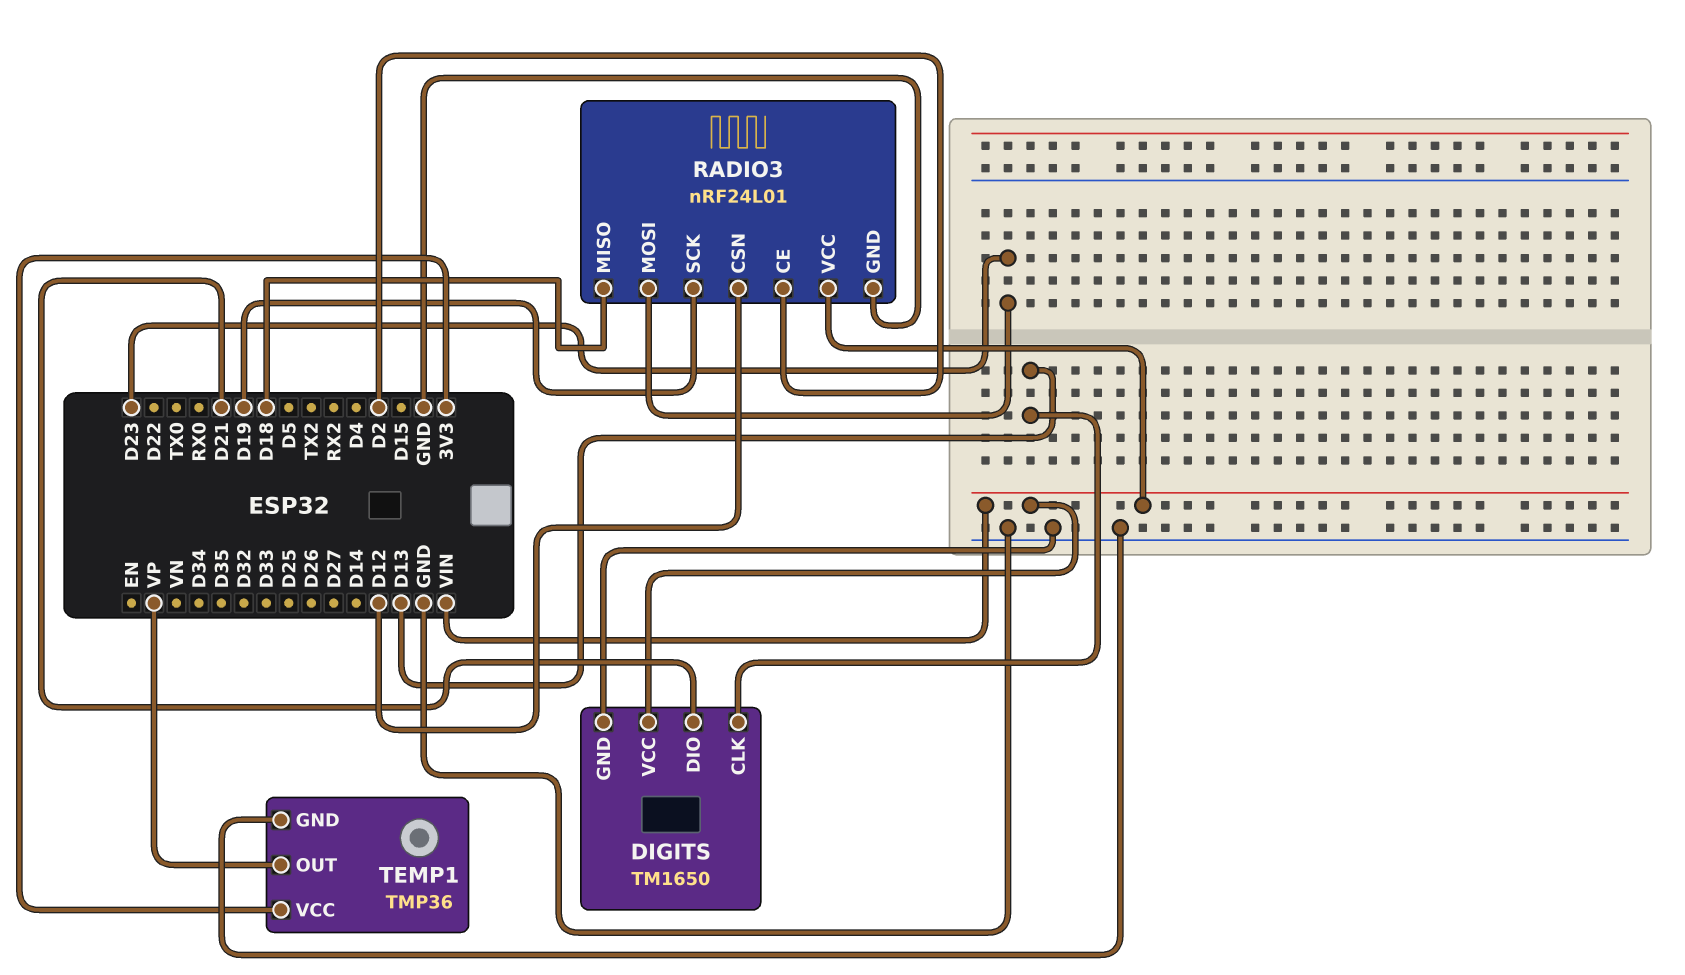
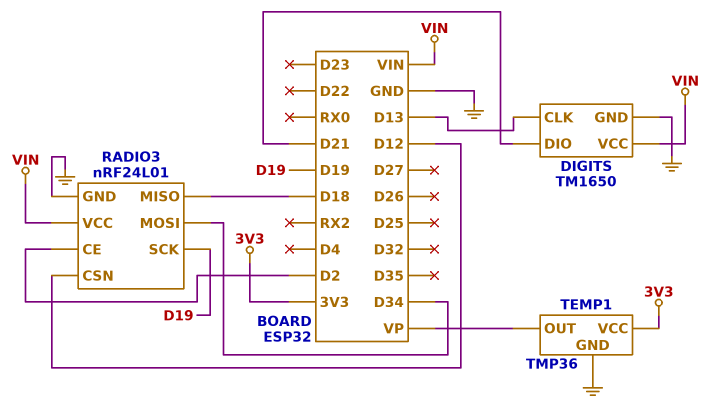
RADIO3 pin MOSI: D23 -> D34

